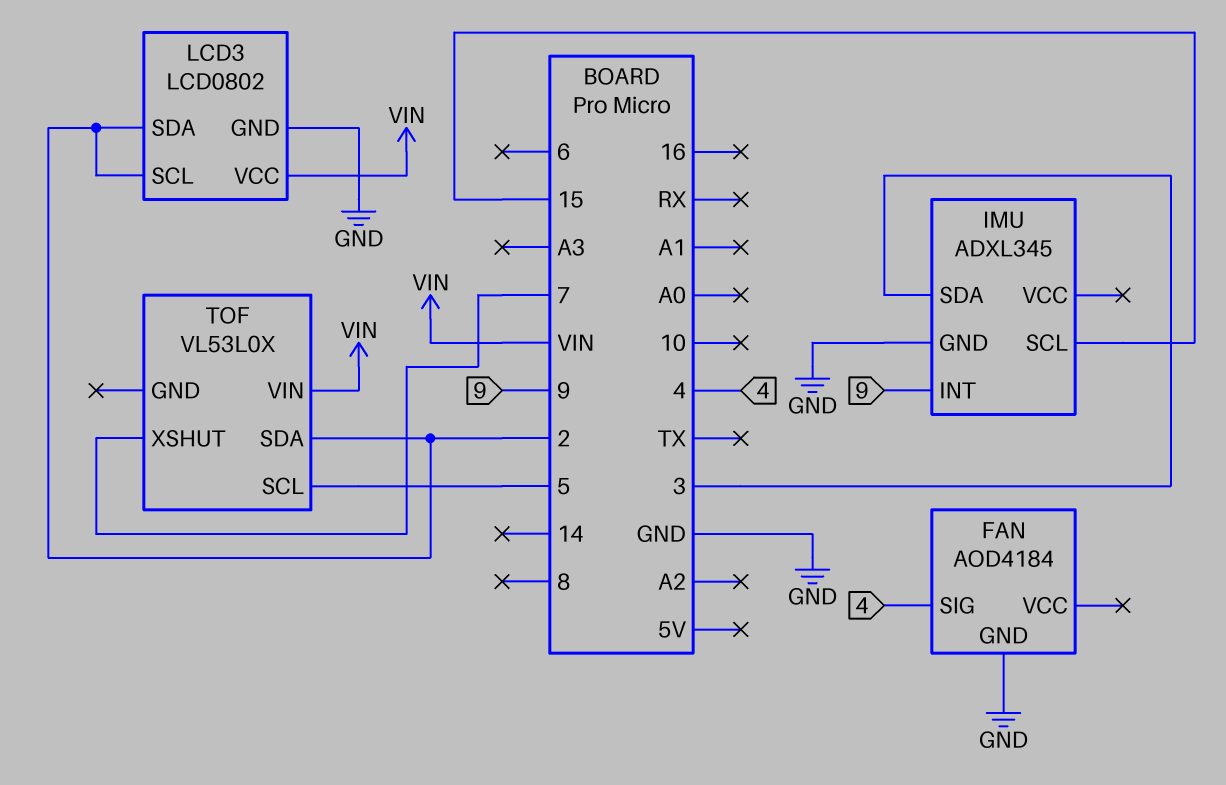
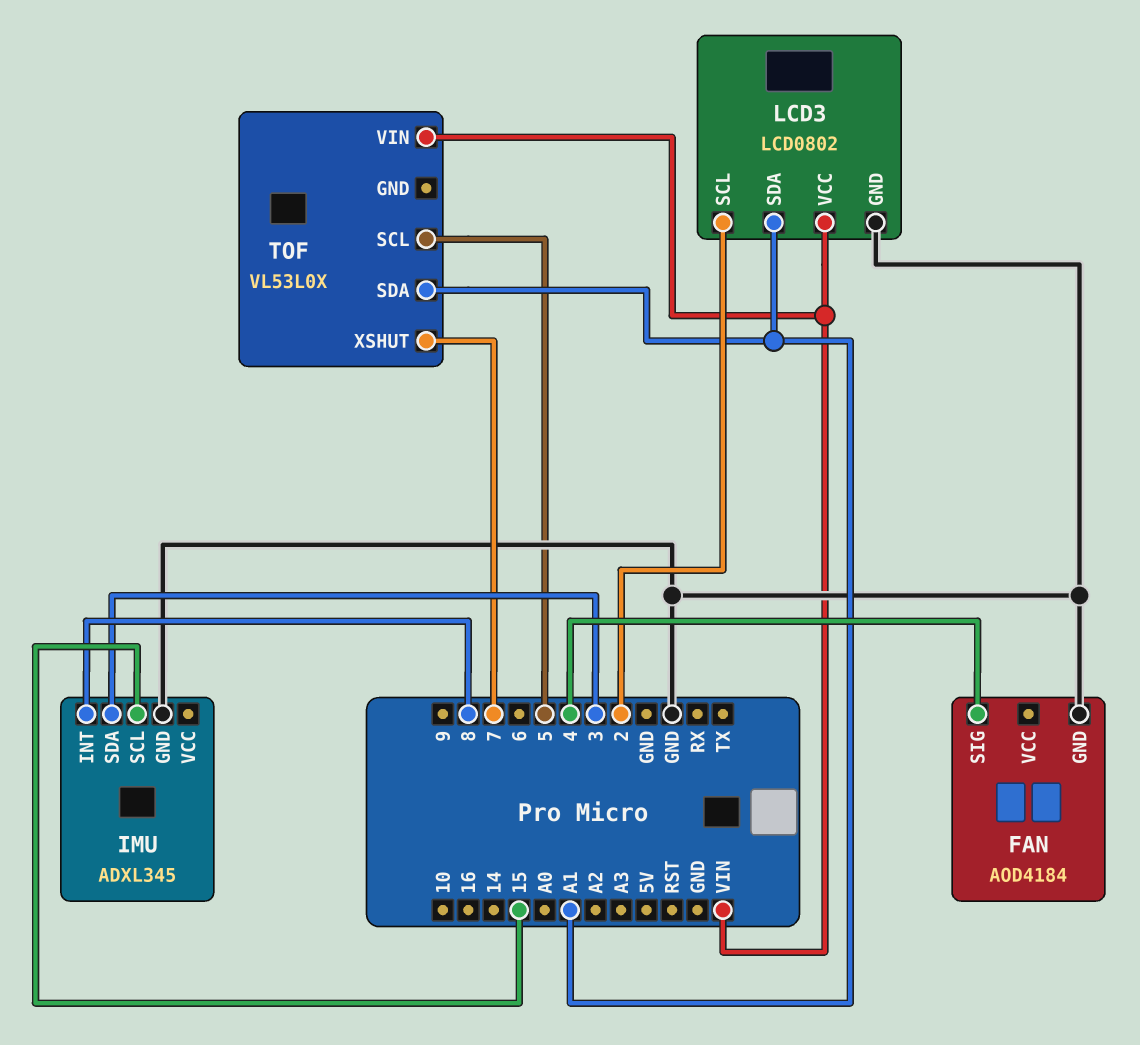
IMU pin INT: 9 -> 8
LCD3 pin SDA: 2 -> A1
TOF pin SDA: 2 -> A1

